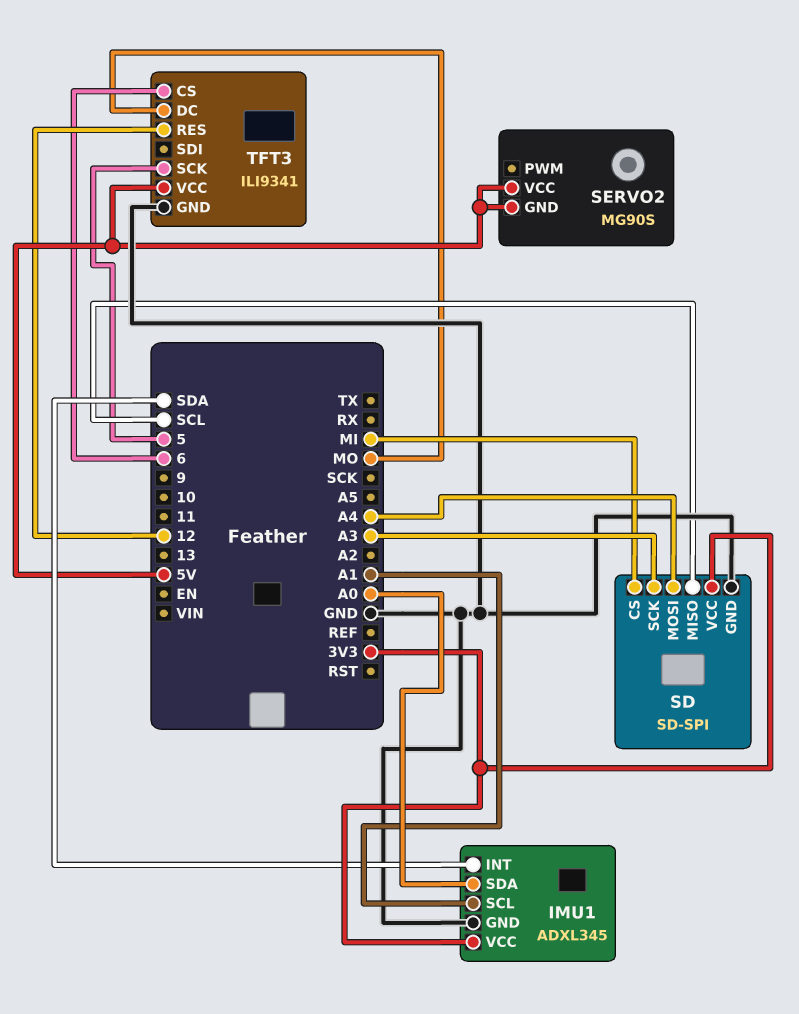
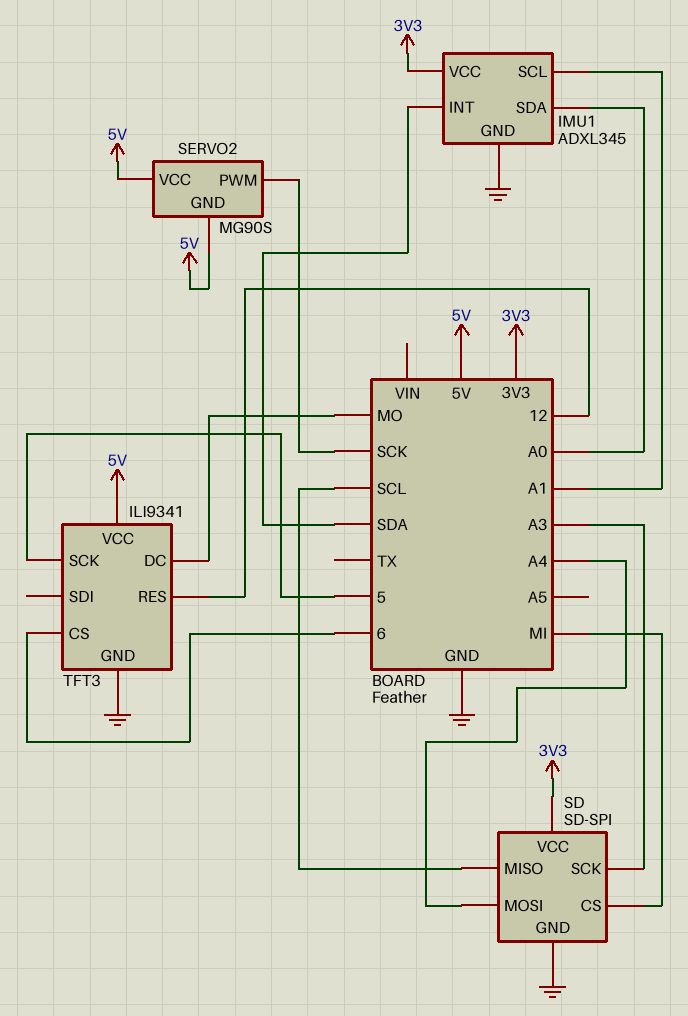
SERVO2 pin PWM: none -> SCK

